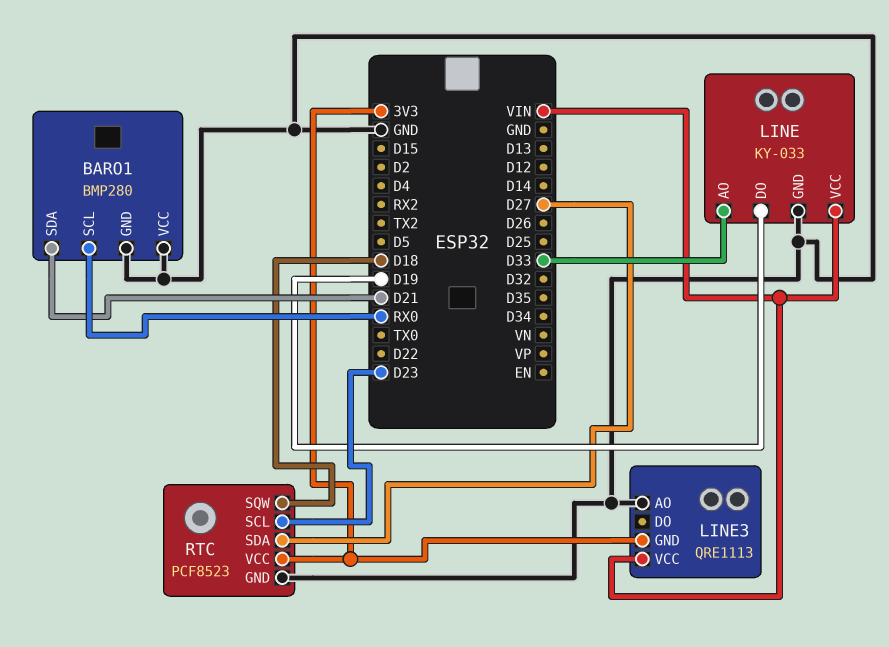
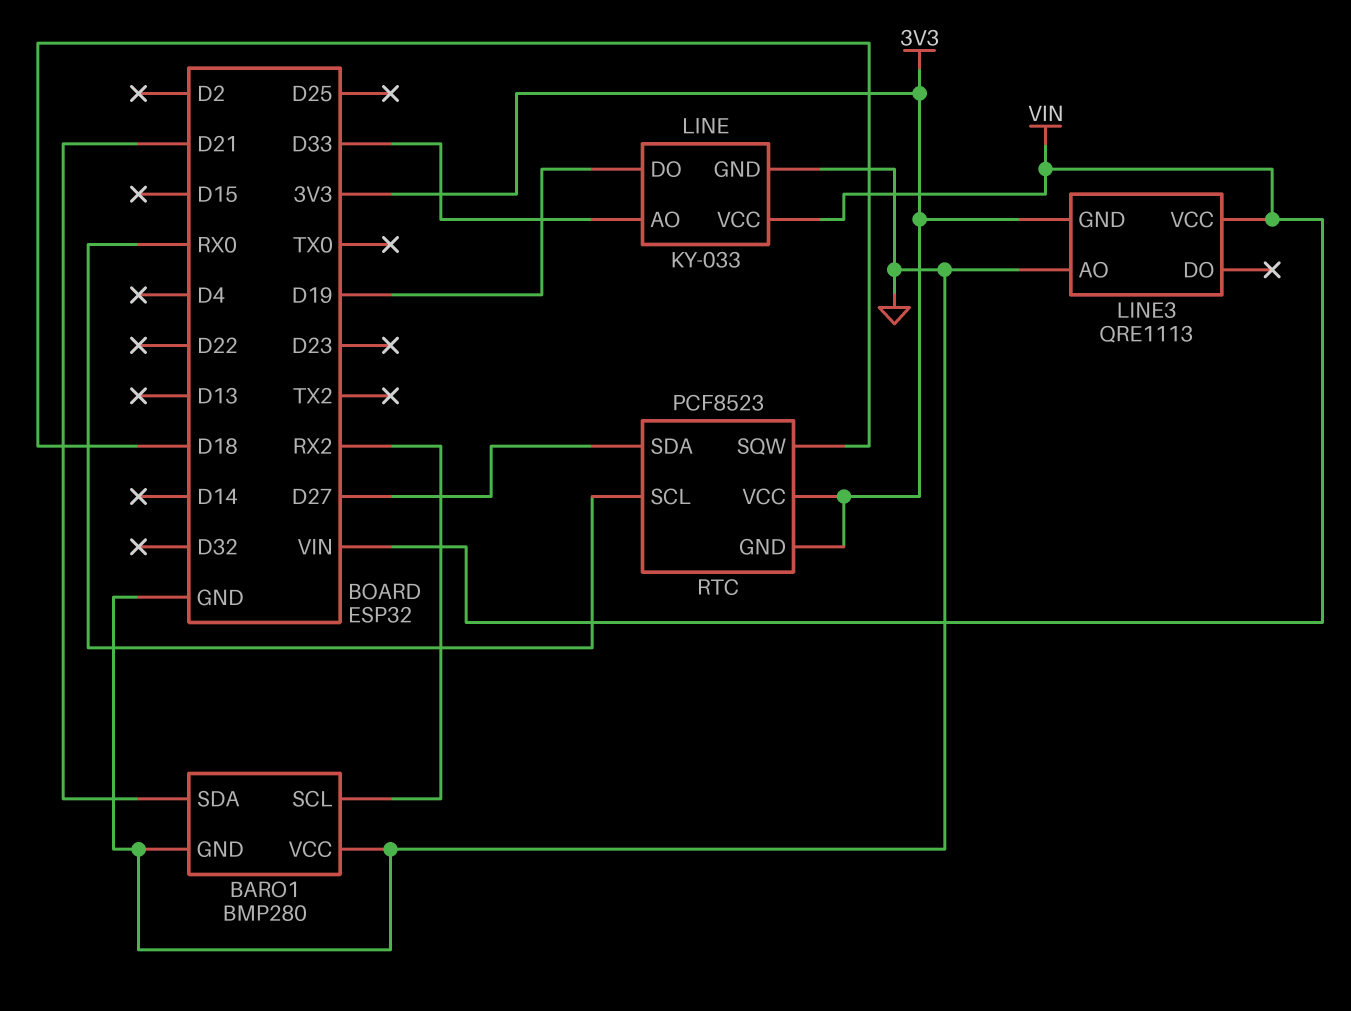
BARO1 pin SCL: RX0 -> RX2
RTC pin GND: GND -> 3V3
RTC pin SCL: D23 -> RX0

